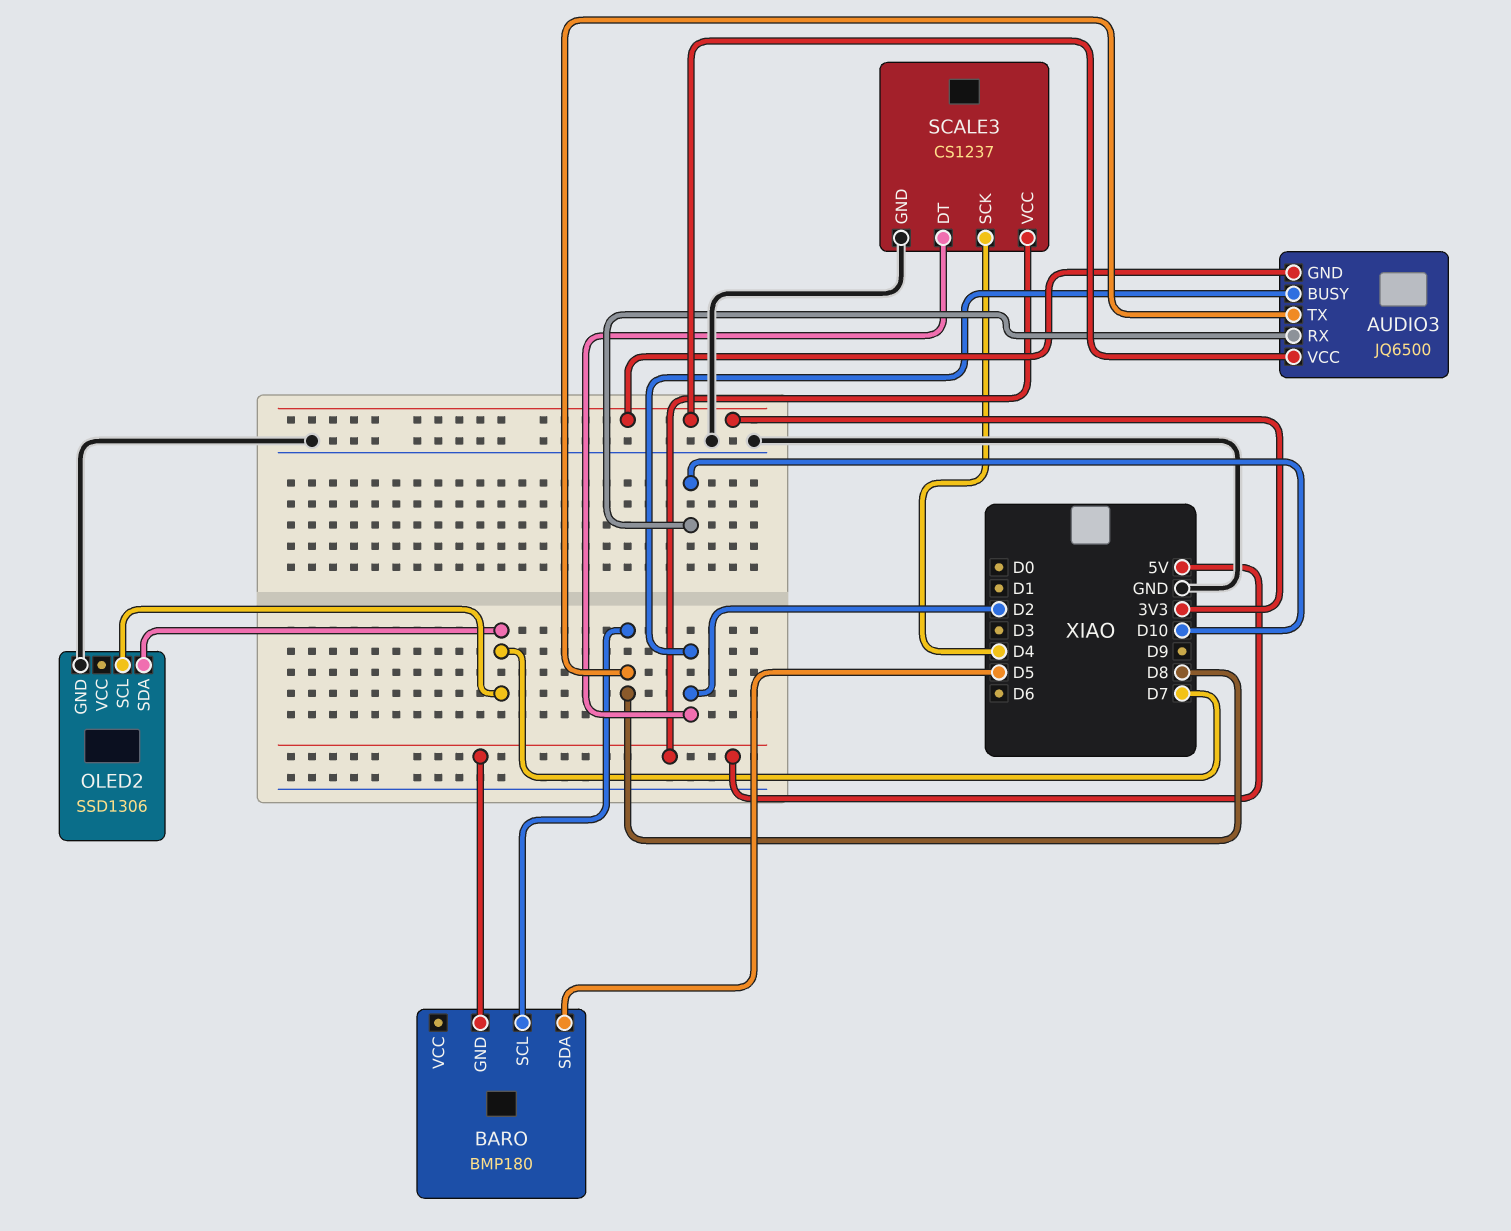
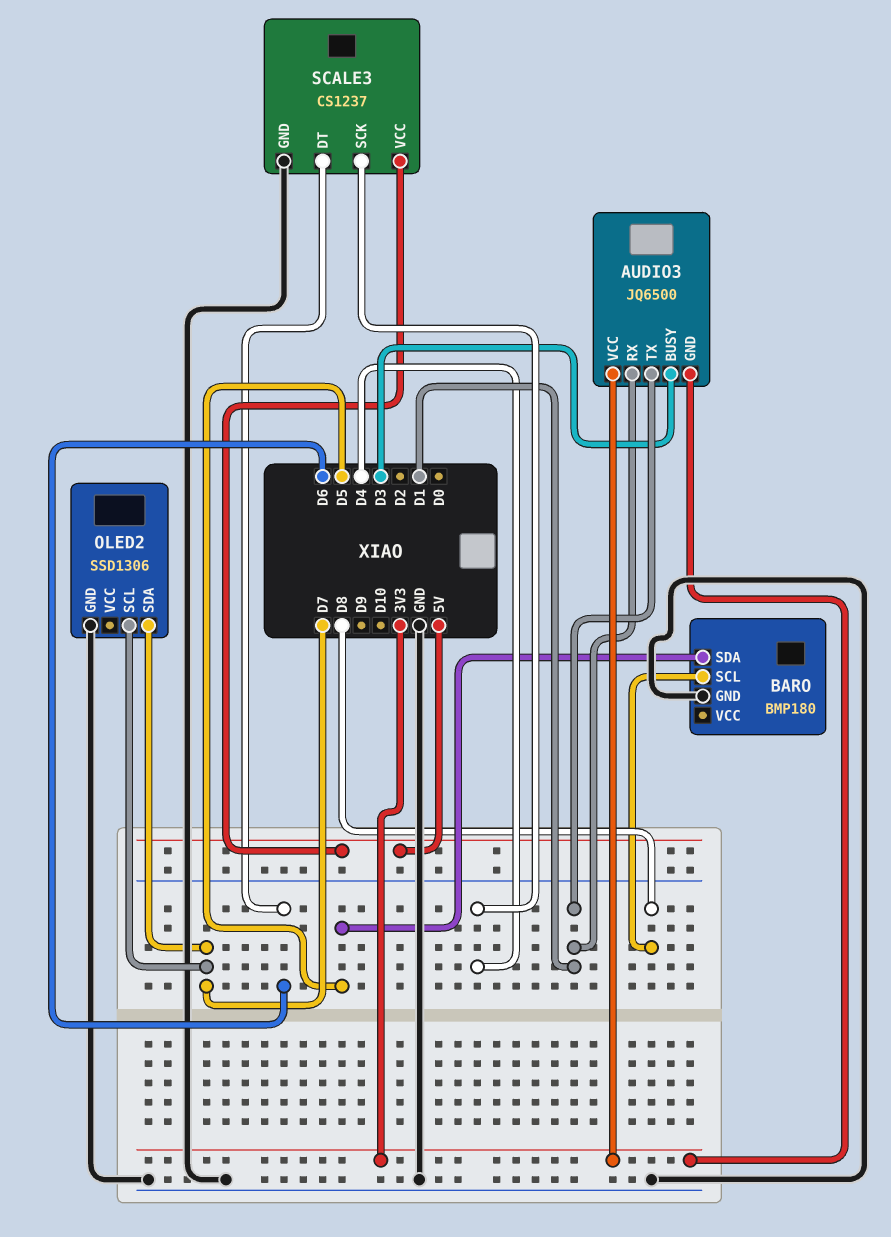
AUDIO3 pin BUSY: D2 -> D3
AUDIO3 pin RX: D10 -> D1
AUDIO3 pin TX: D8 -> D1
BARO pin GND: 5V -> GND
SCALE3 pin DT: D2 -> D6

